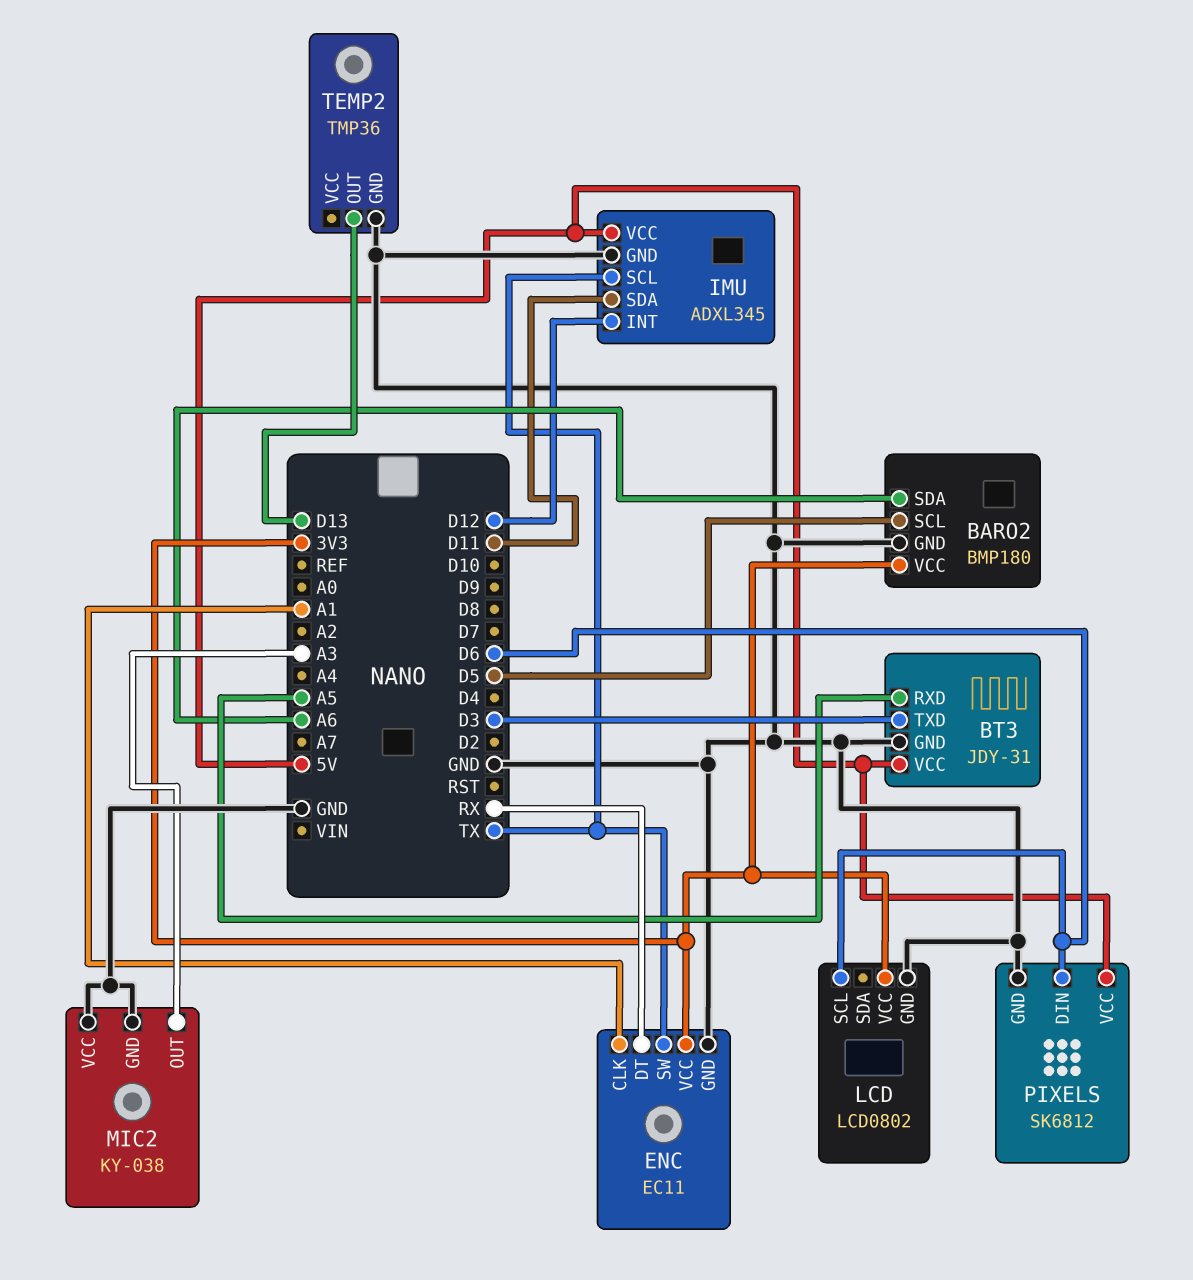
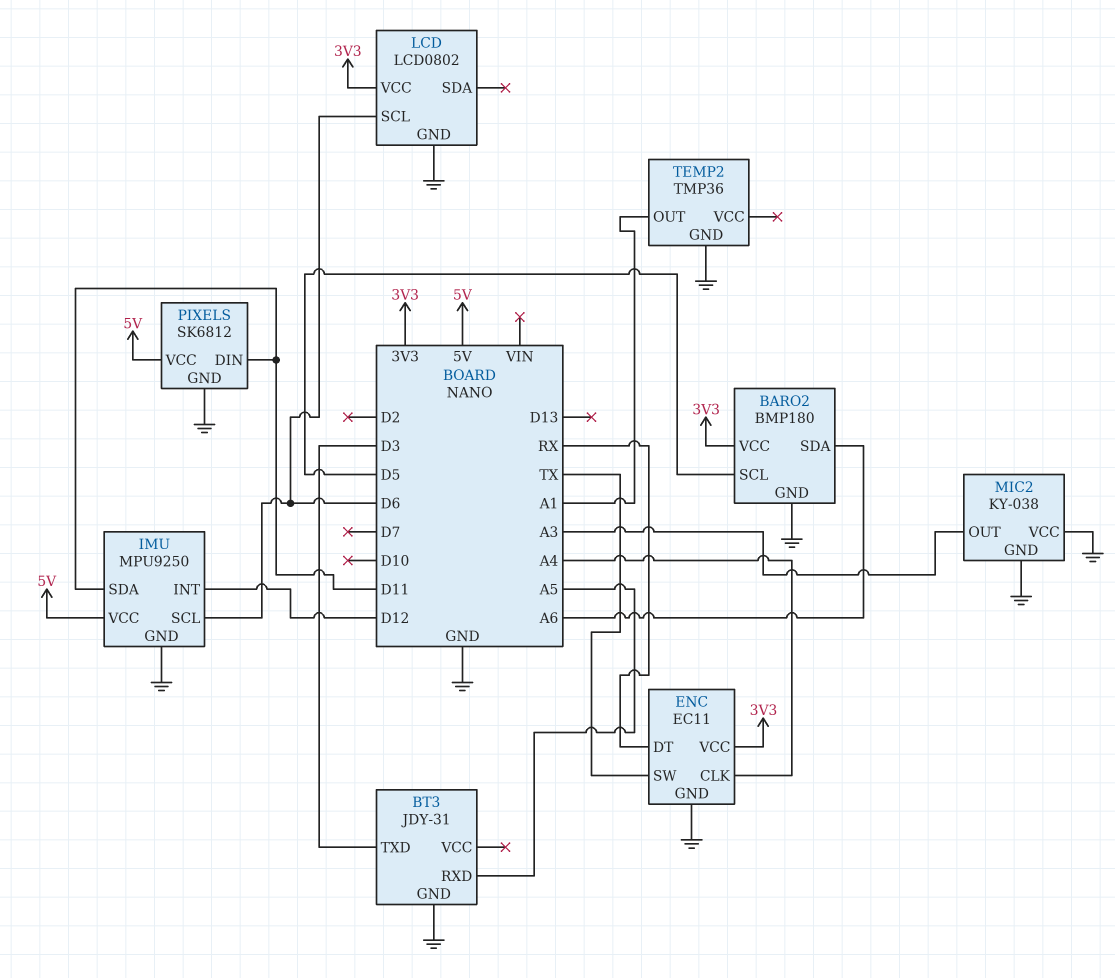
BT3 pin VCC: 5V -> none
ENC pin CLK: A1 -> A4
IMU: ADXL345 -> MPU9250
IMU pin SCL: TX -> D6
PIXELS pin DIN: D6 -> D11
TEMP2 pin OUT: D13 -> A1

